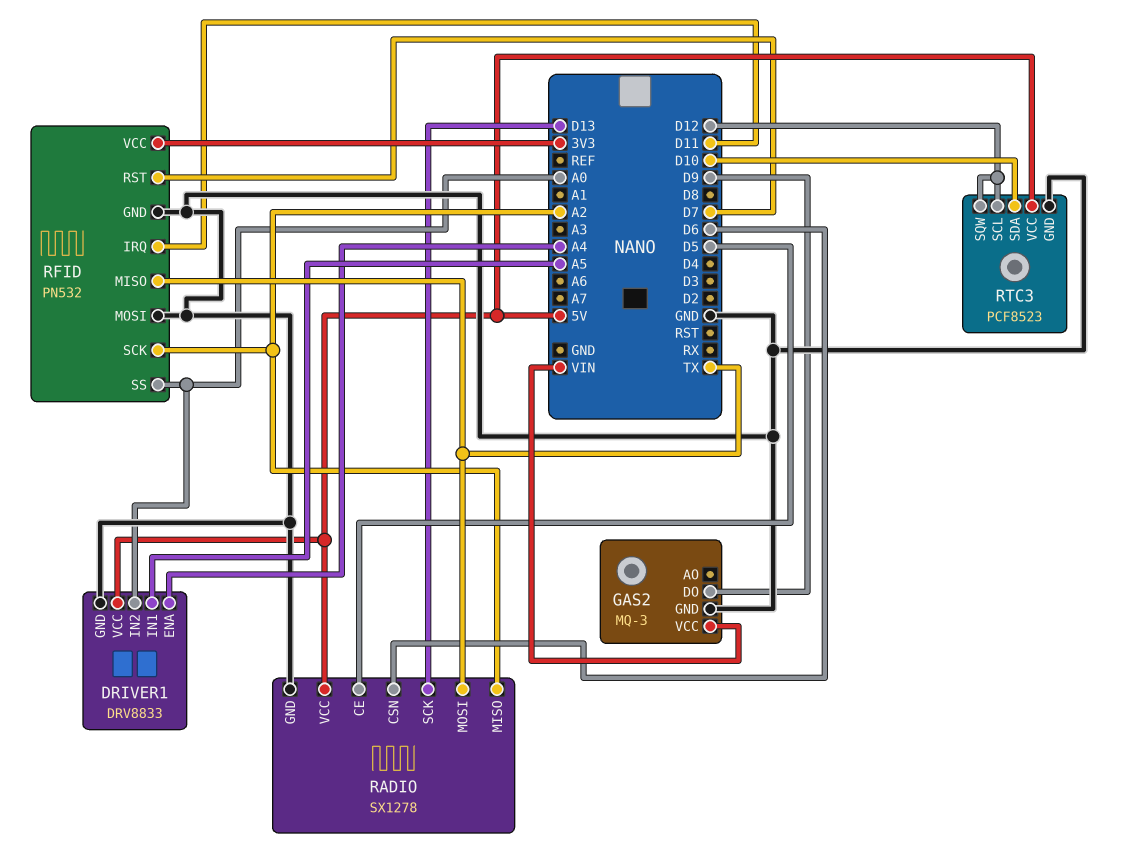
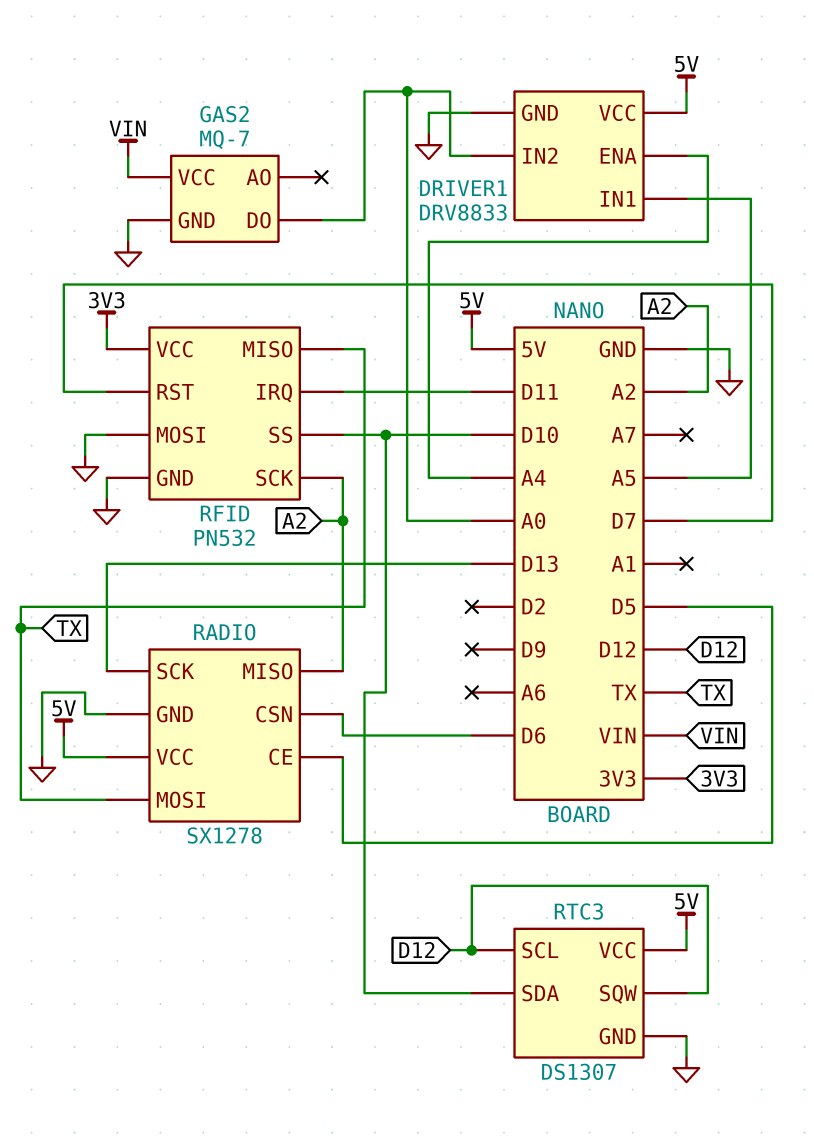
GAS2: MQ-3 -> MQ-7
GAS2 pin DO: D9 -> A0
RFID pin SS: A0 -> D10
RTC3: PCF8523 -> DS1307

